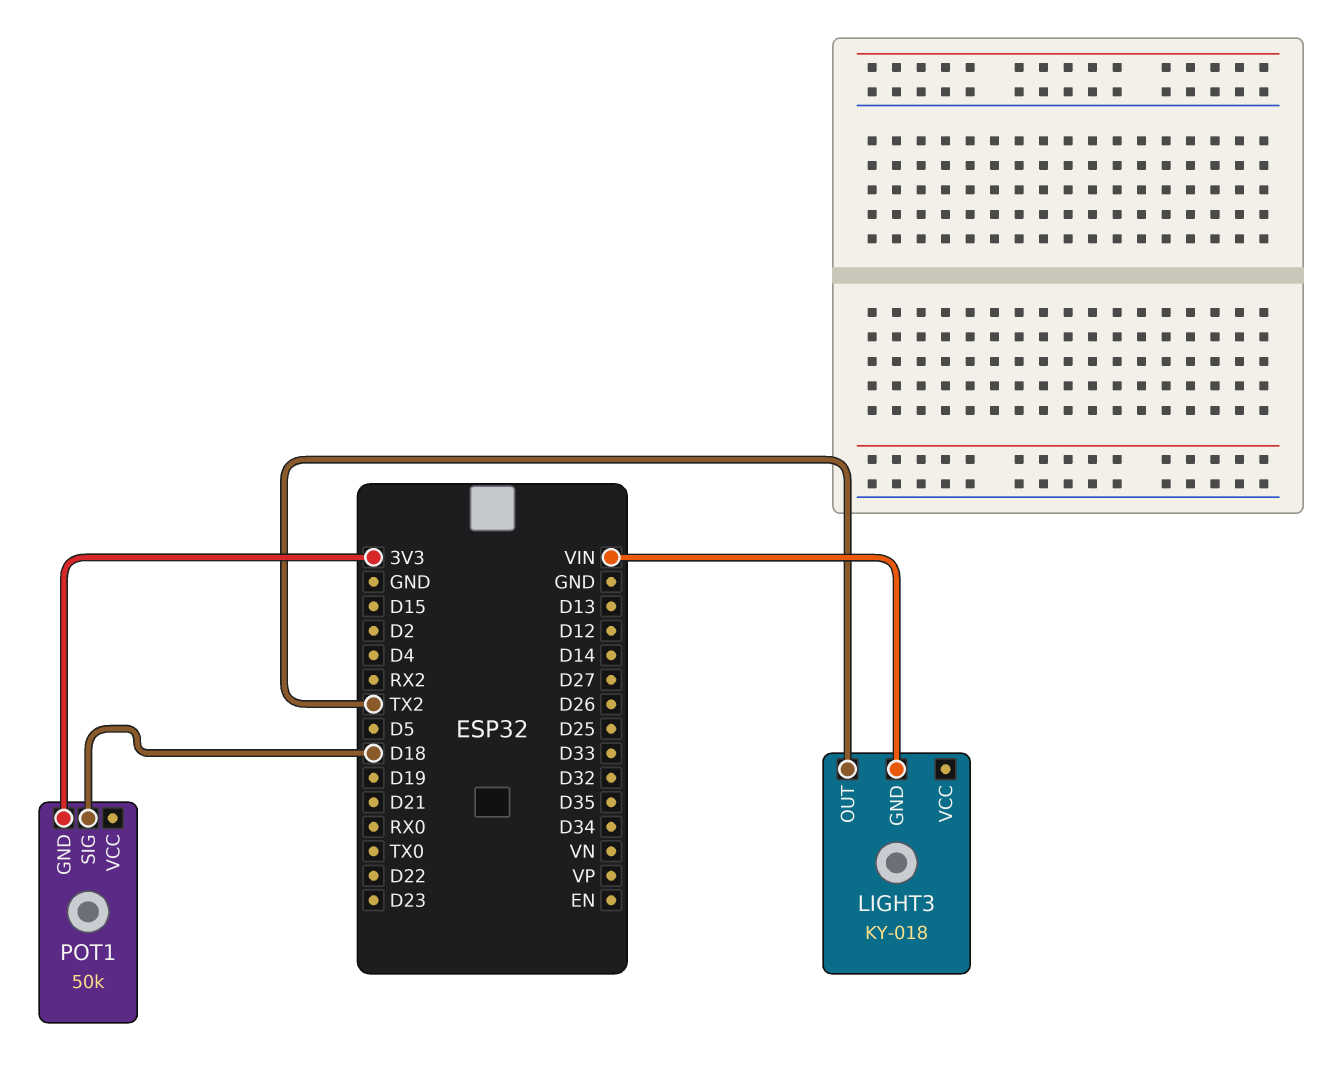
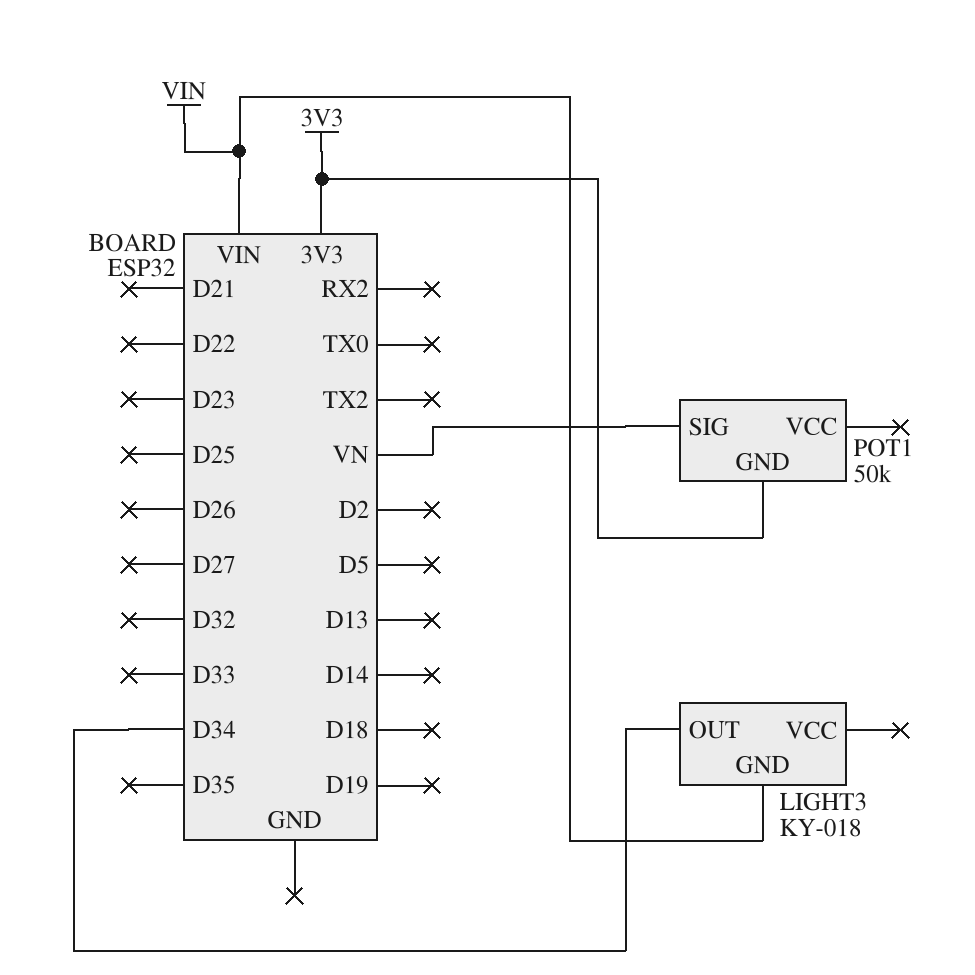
LIGHT3 pin OUT: TX2 -> D34
POT1 pin SIG: D18 -> VN

